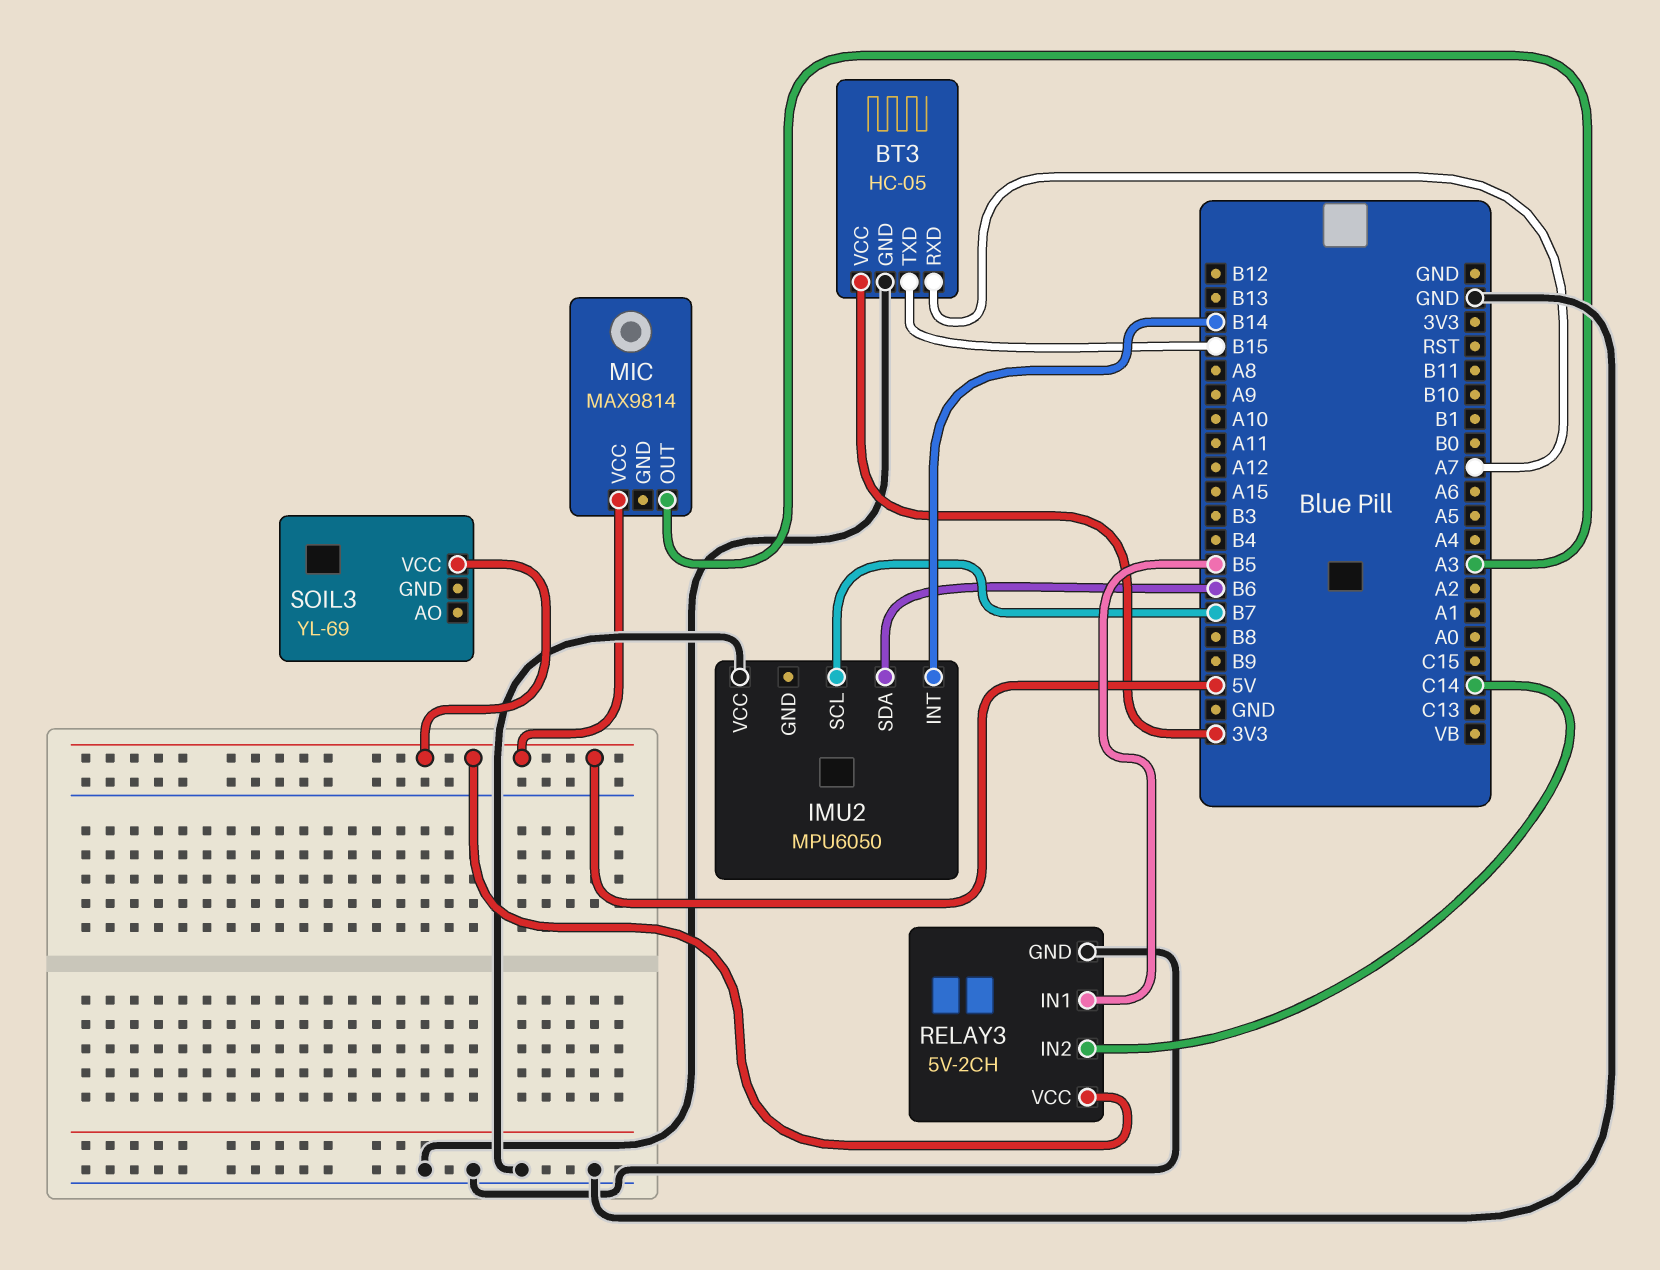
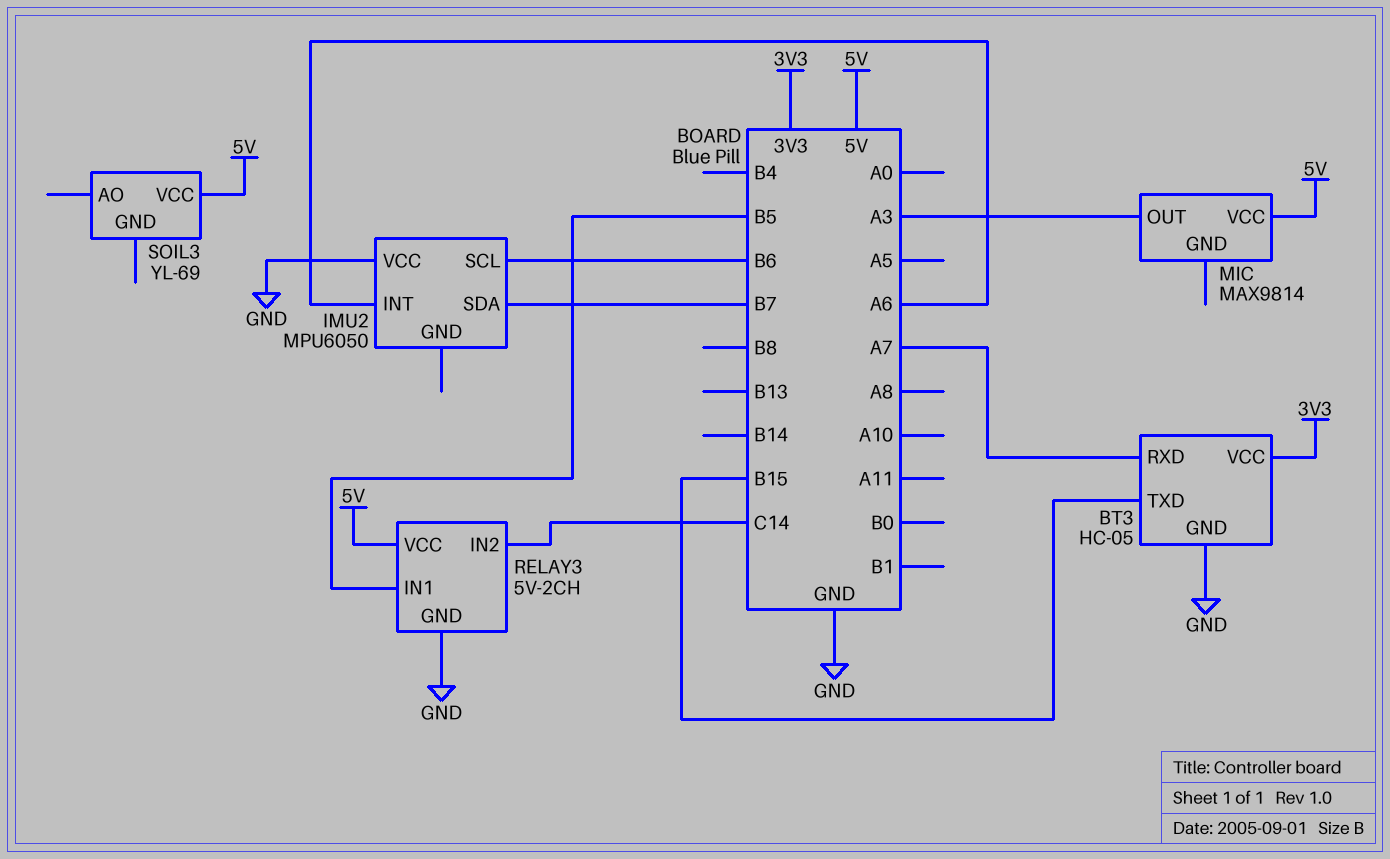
IMU2 pin INT: B14 -> A6
IMU2 pin SCL: B7 -> B6
IMU2 pin SDA: B6 -> B7

